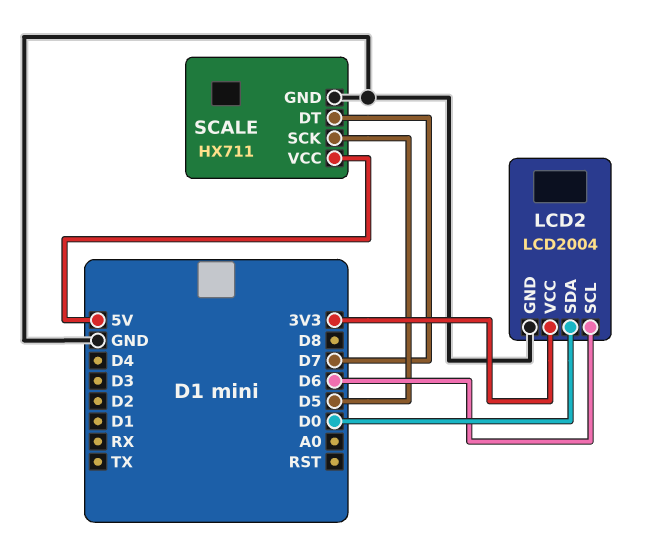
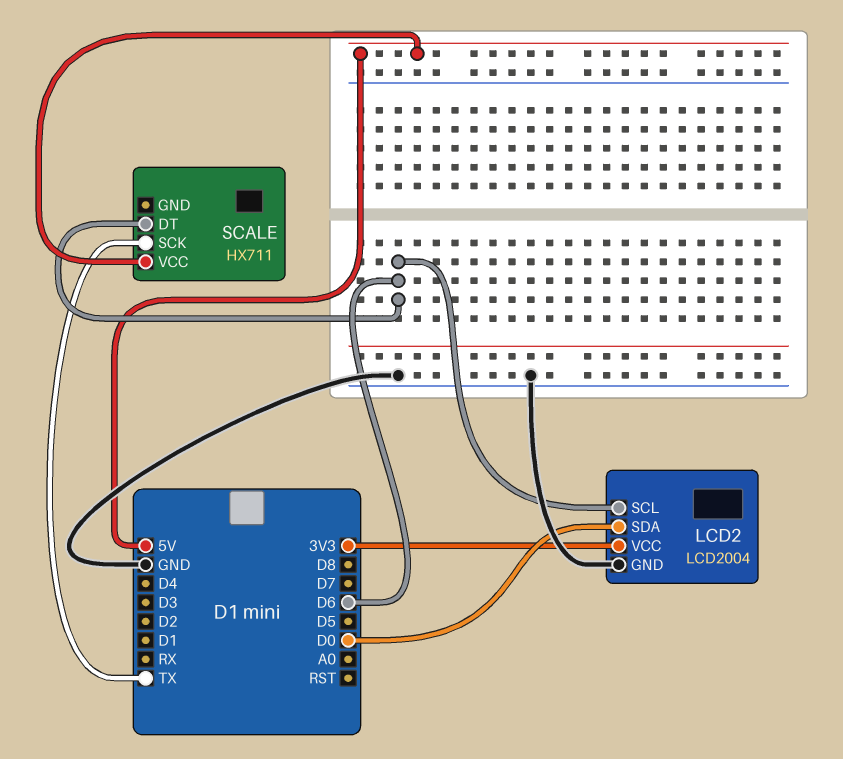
SCALE pin DT: D7 -> D6
SCALE pin GND: GND -> none
SCALE pin SCK: D5 -> TX

